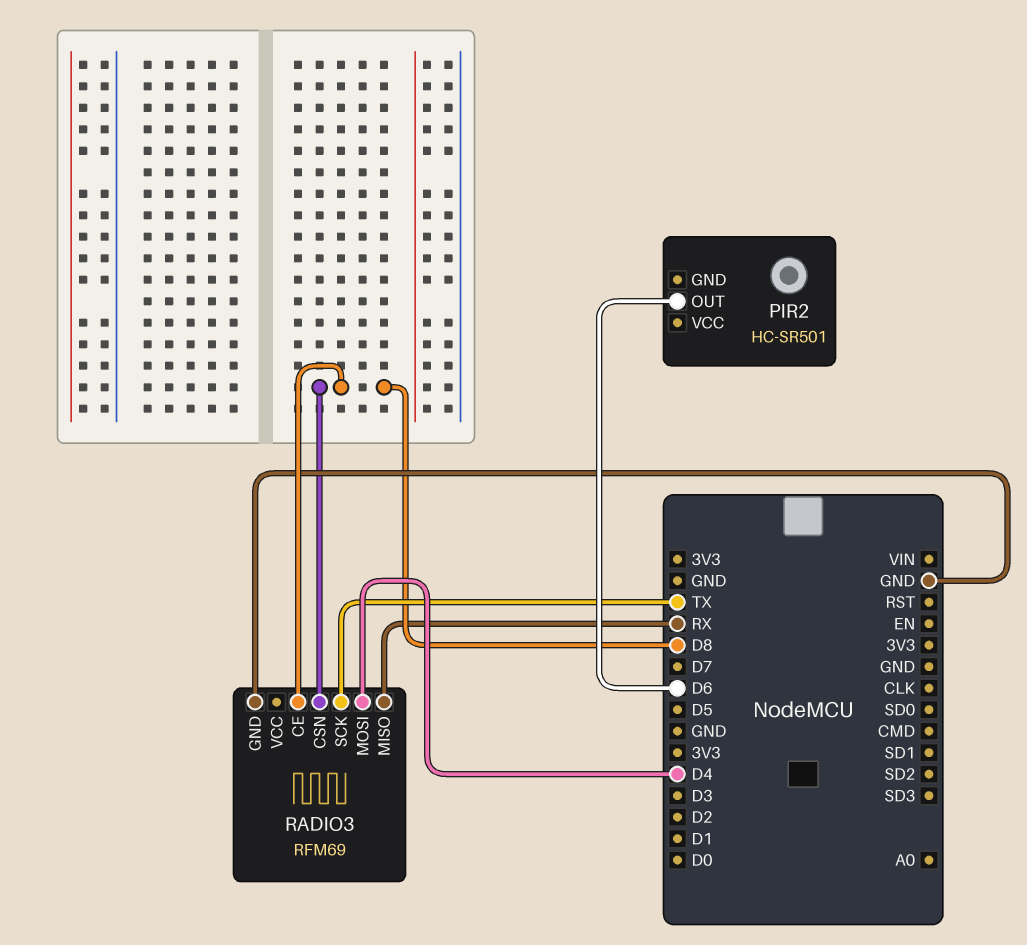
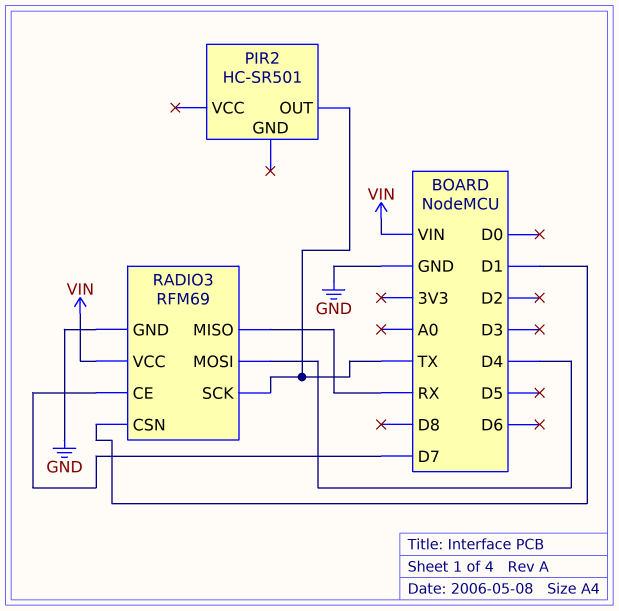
PIR2 pin OUT: D6 -> TX
RADIO3 pin CE: D8 -> D7
RADIO3 pin CSN: D8 -> D1
RADIO3 pin VCC: none -> VIN

